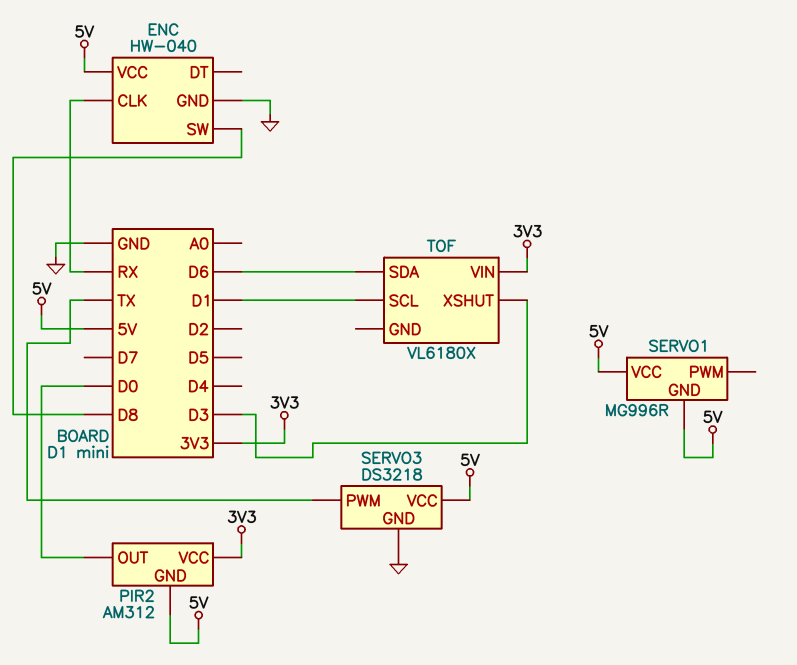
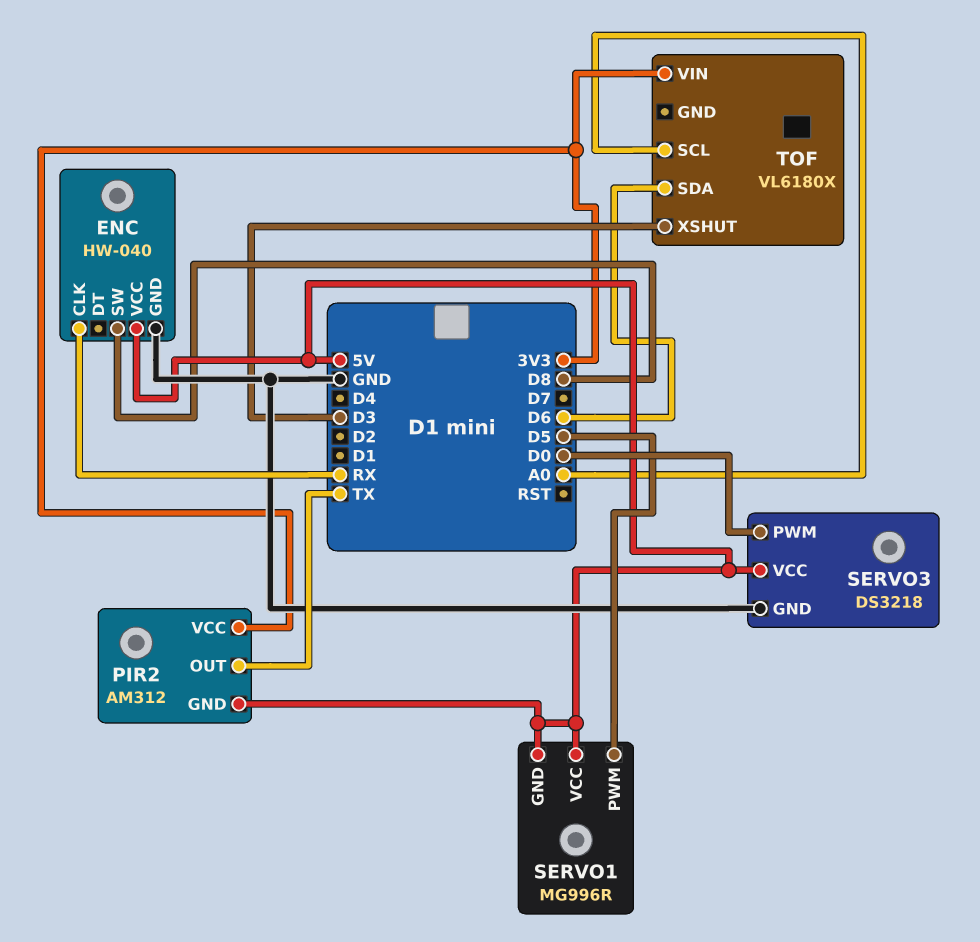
PIR2 pin OUT: D0 -> TX
SERVO1 pin PWM: none -> D5
SERVO3 pin PWM: TX -> D0
TOF pin SCL: D1 -> A0

